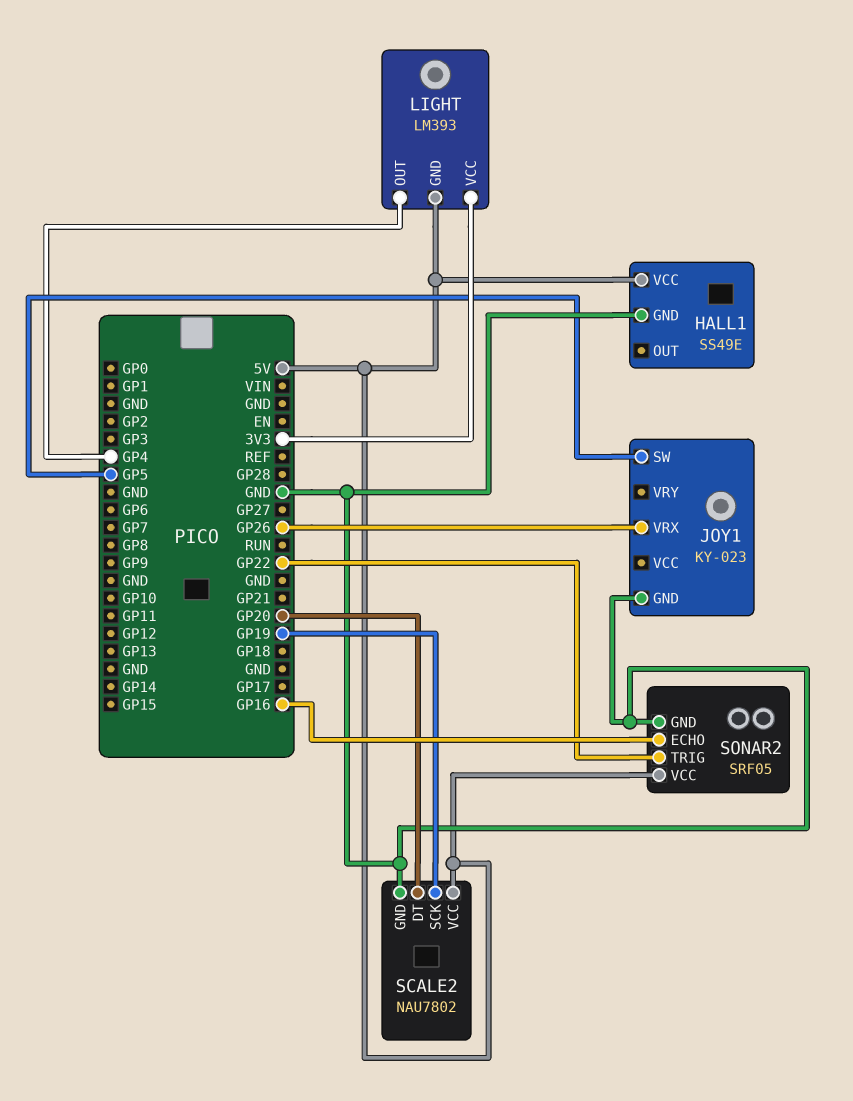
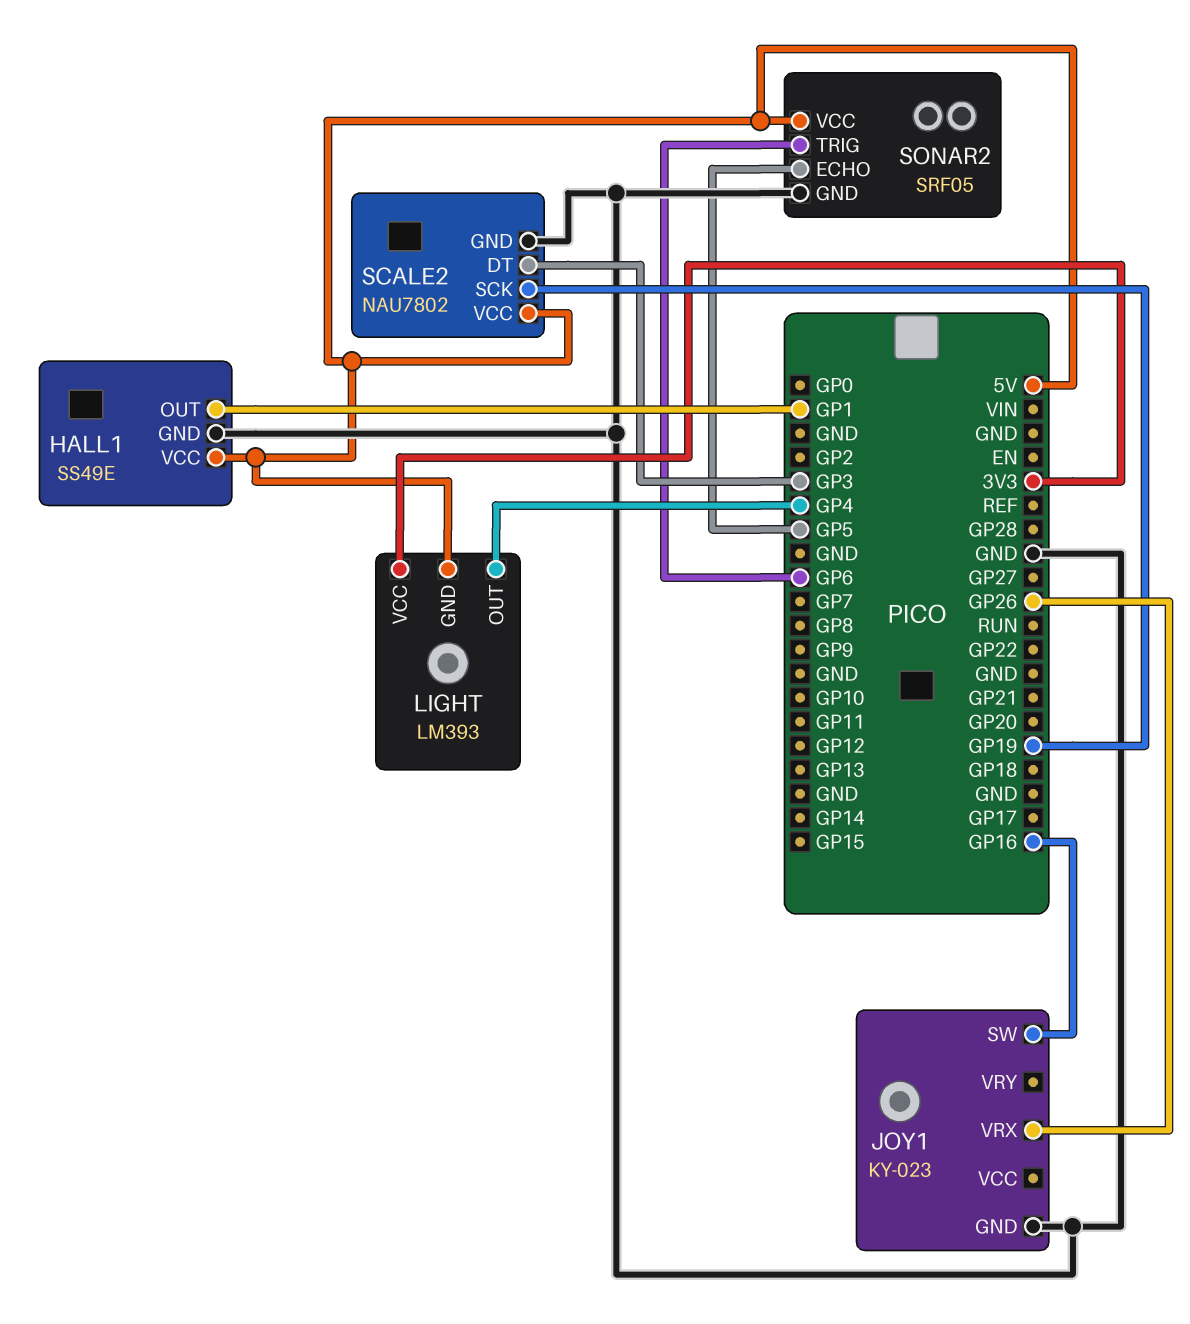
HALL1 pin OUT: none -> GP1
JOY1 pin SW: GP5 -> GP16
SCALE2 pin DT: GP20 -> GP3
SONAR2 pin ECHO: GP16 -> GP5
SONAR2 pin TRIG: GP22 -> GP6

